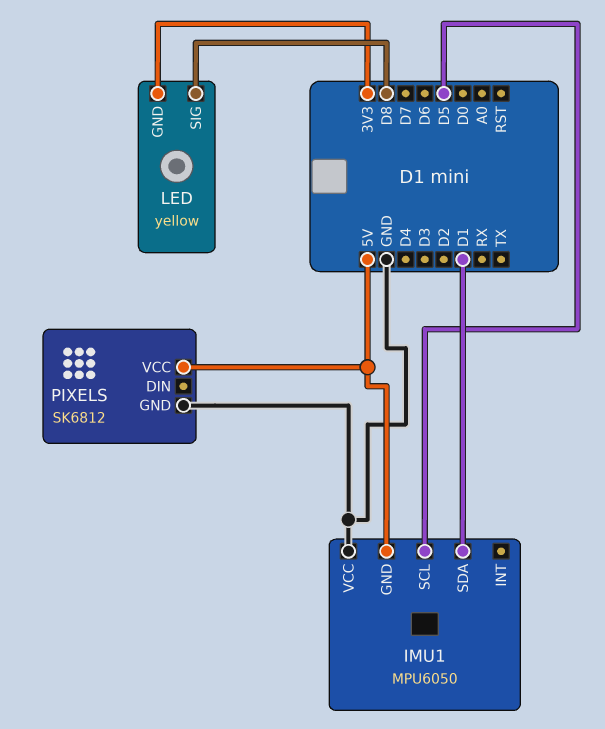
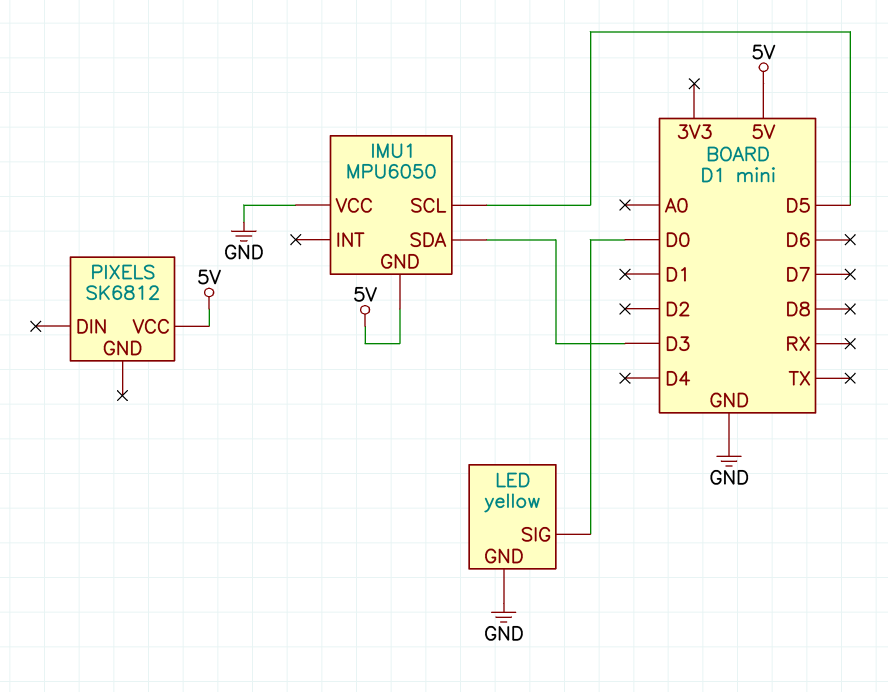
IMU1 pin SDA: D1 -> D3
LED pin GND: 3V3 -> GND
LED pin SIG: D8 -> D0
PIXELS pin GND: GND -> none

